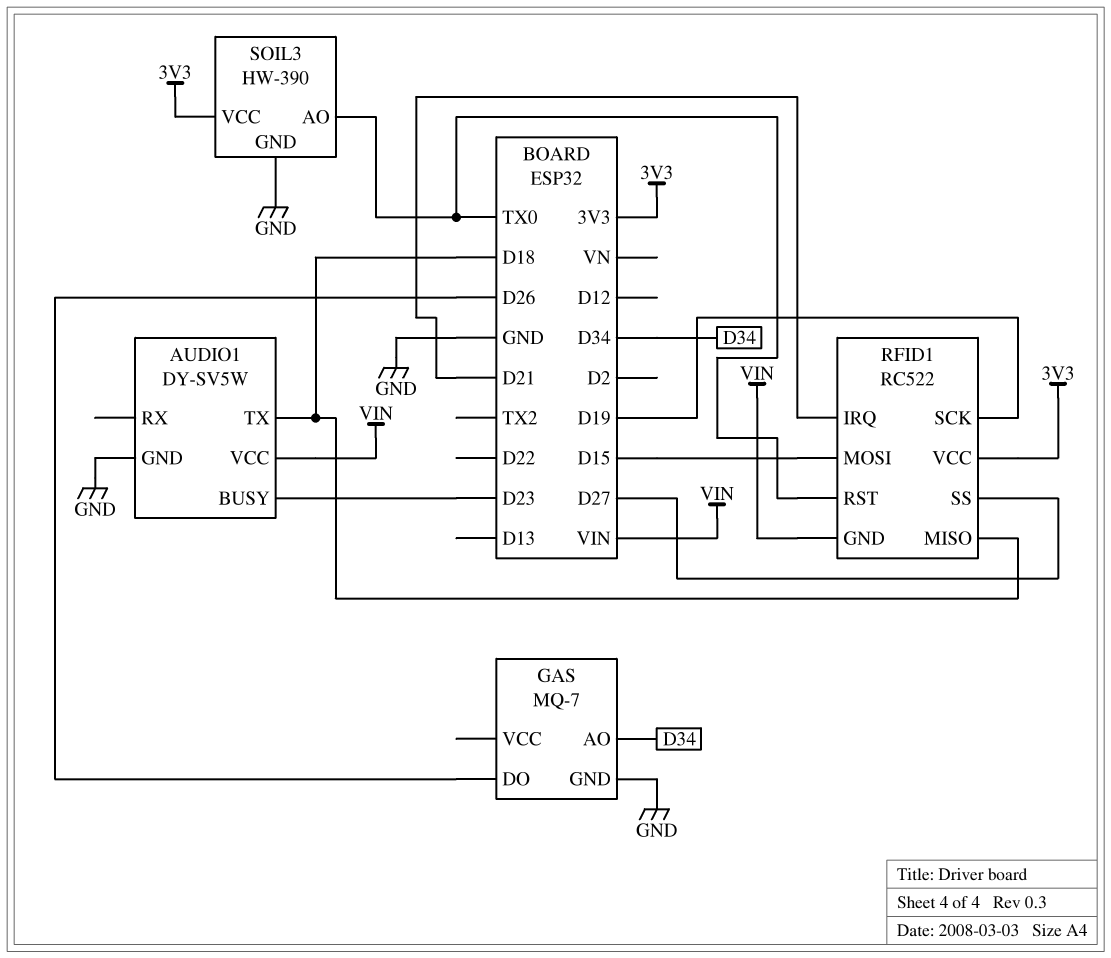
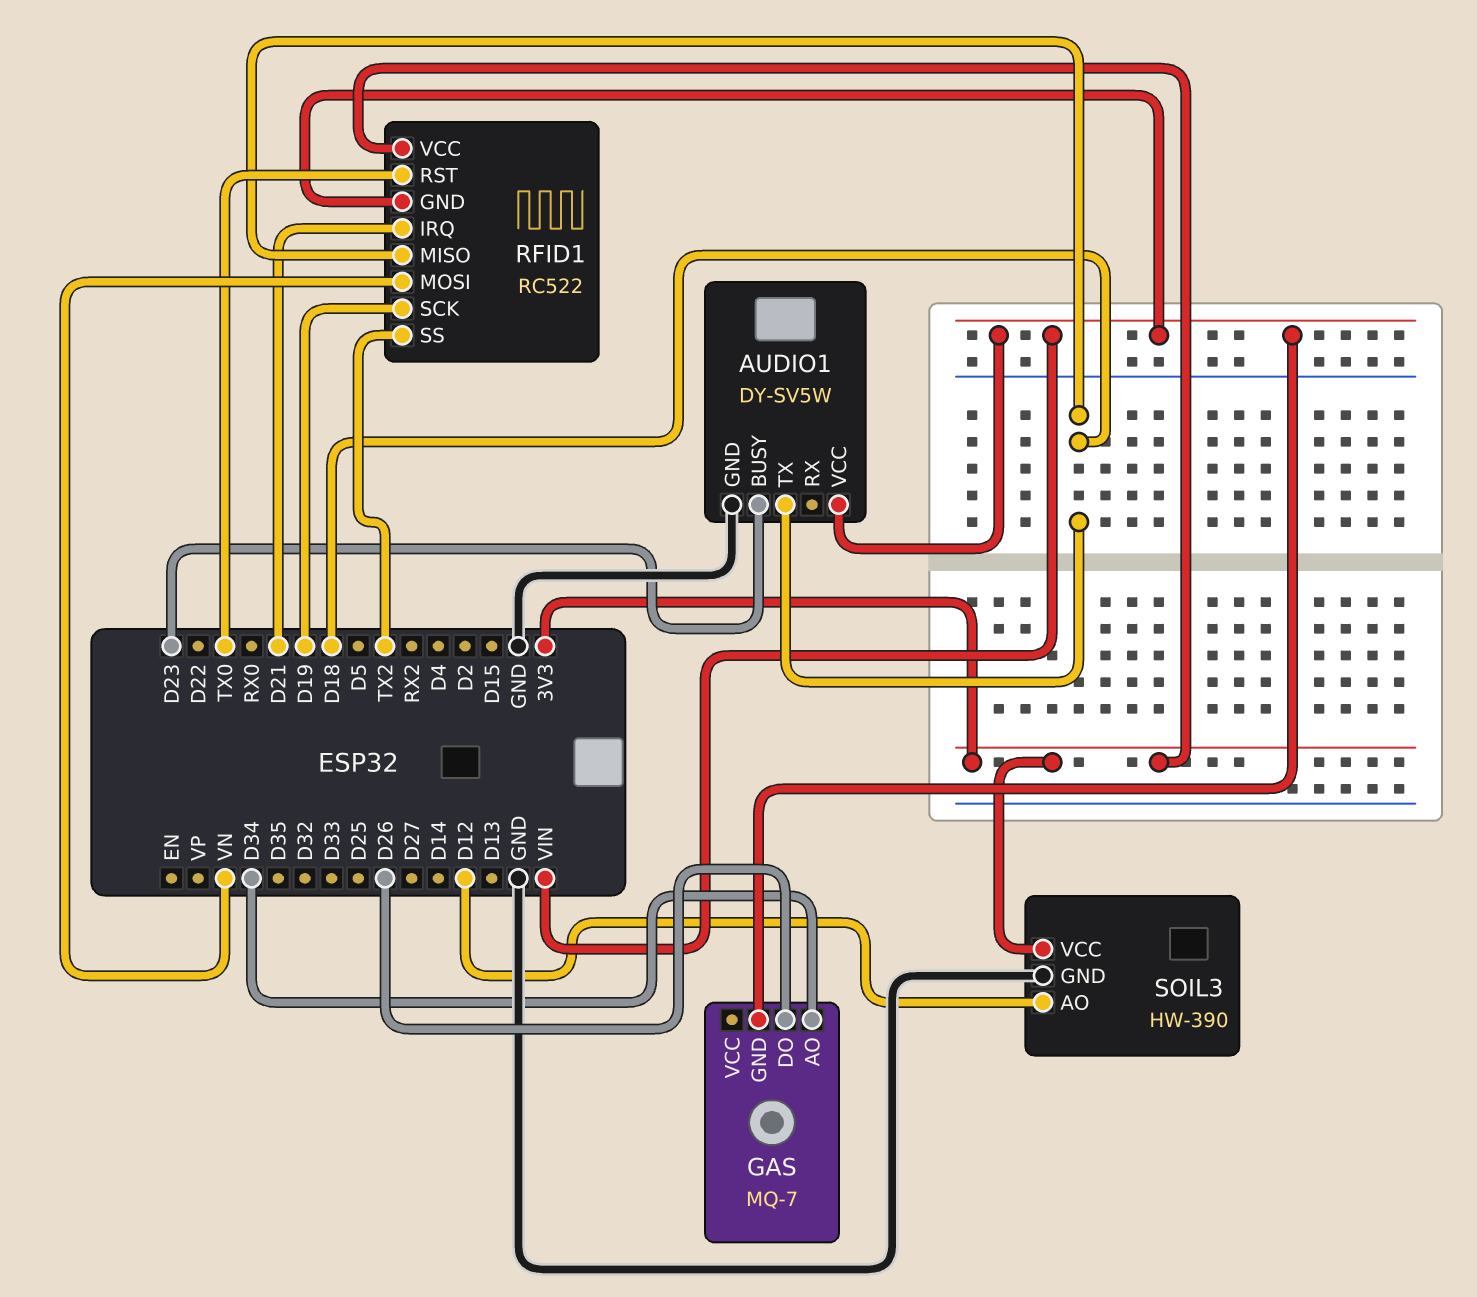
GAS pin GND: GND -> VIN
RFID1 pin MOSI: D15 -> VN
RFID1 pin SS: D27 -> TX2
SOIL3 pin AO: TX0 -> D12

